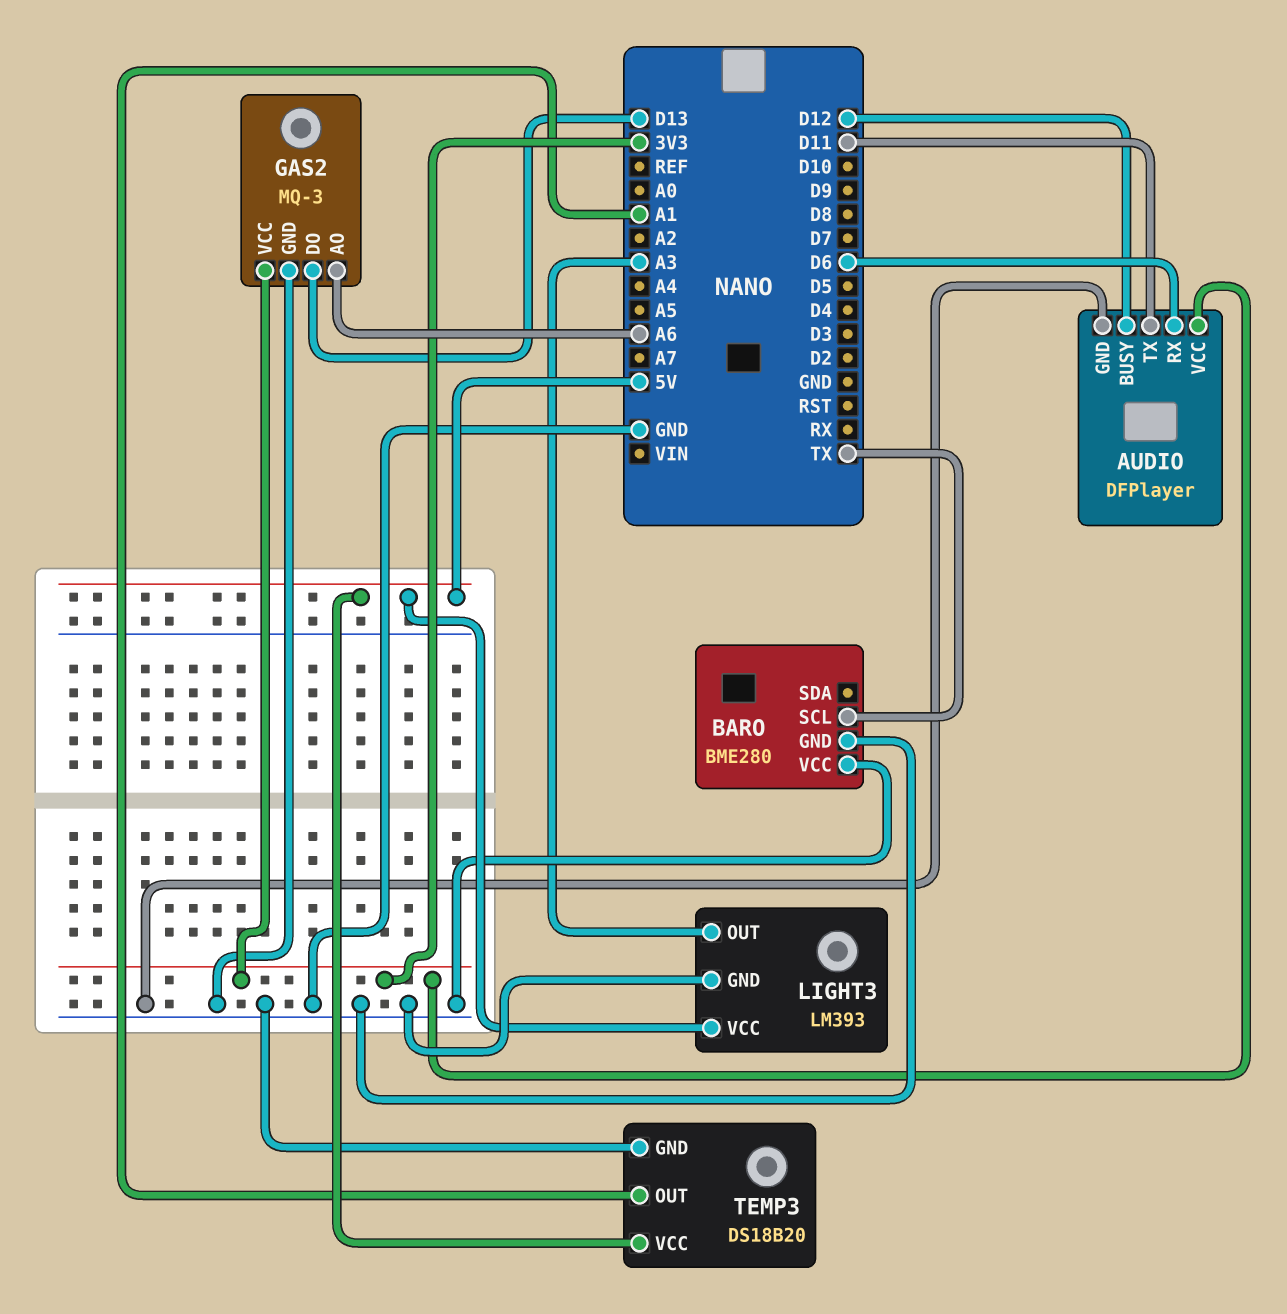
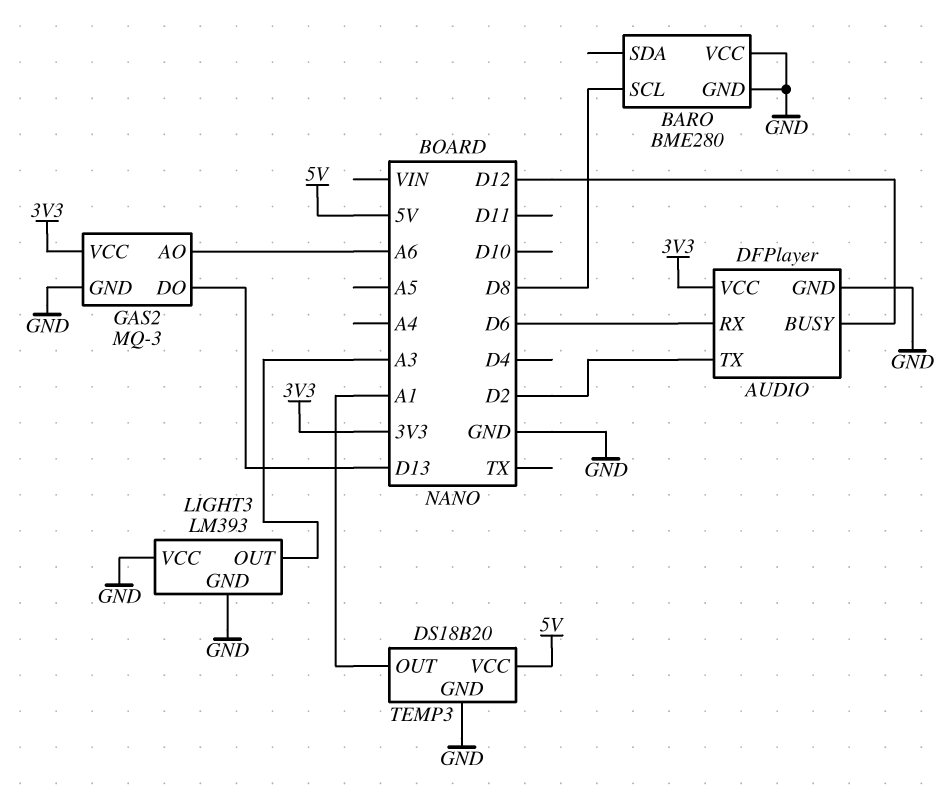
AUDIO pin TX: D11 -> D2
BARO pin SCL: TX -> D8
LIGHT3 pin VCC: 5V -> GND

